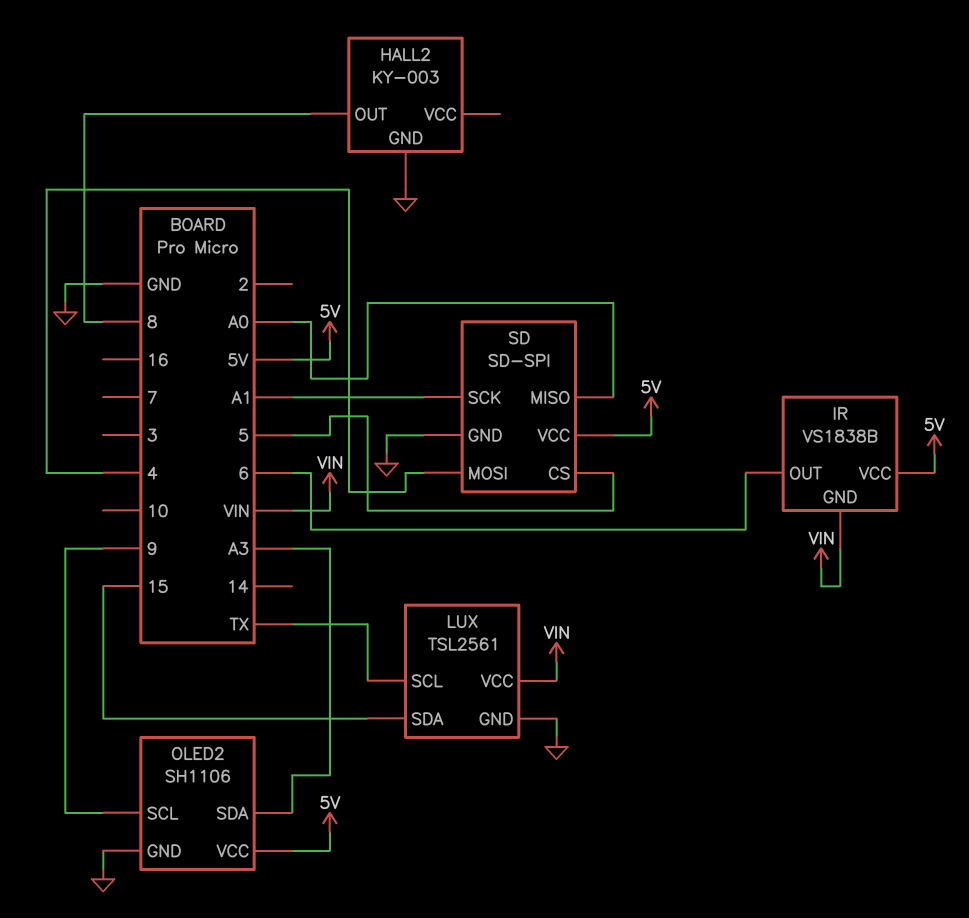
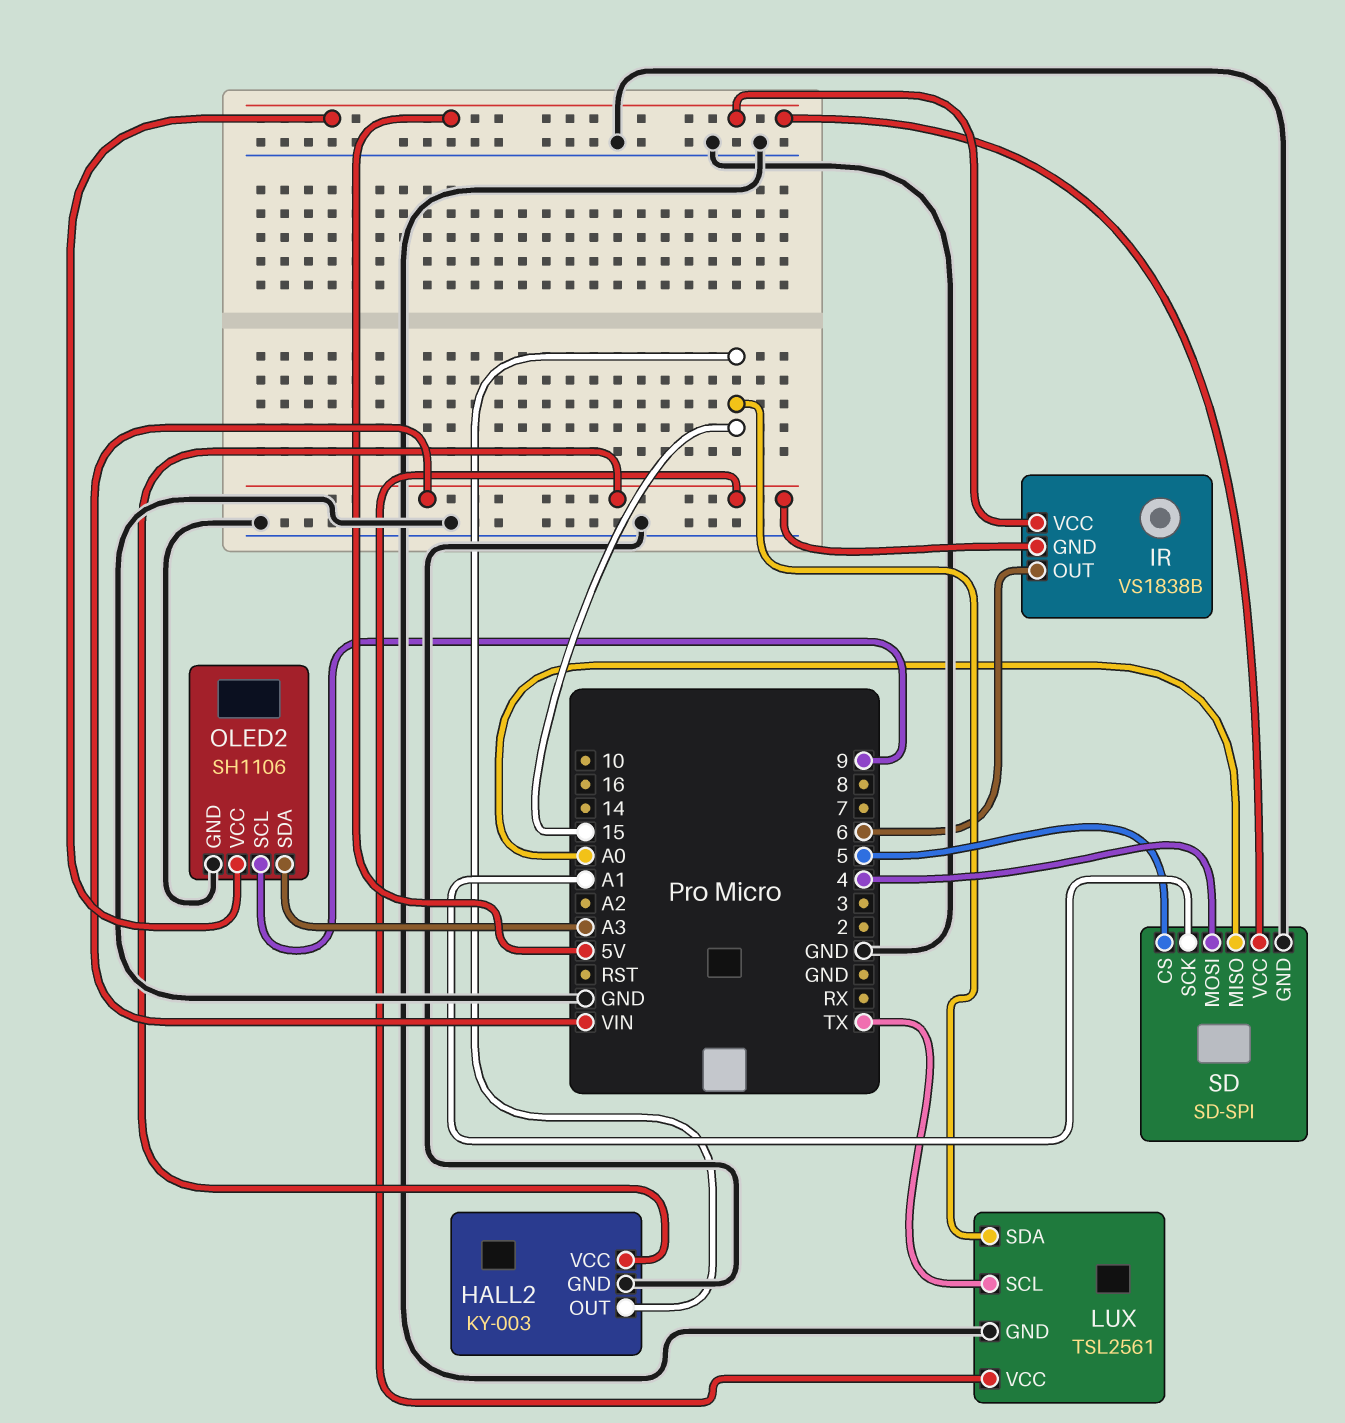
HALL2 pin OUT: 8 -> 15
HALL2 pin VCC: none -> VIN

